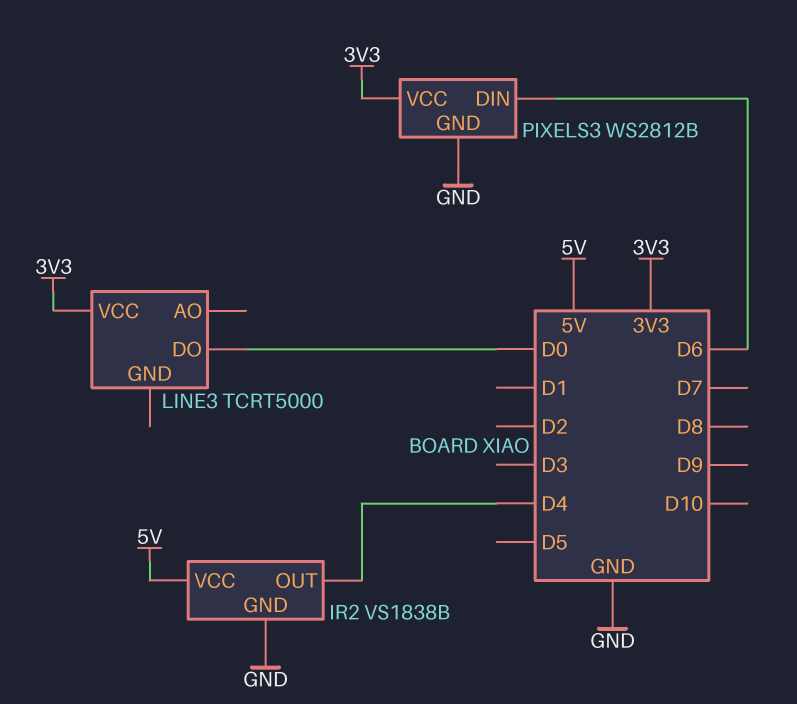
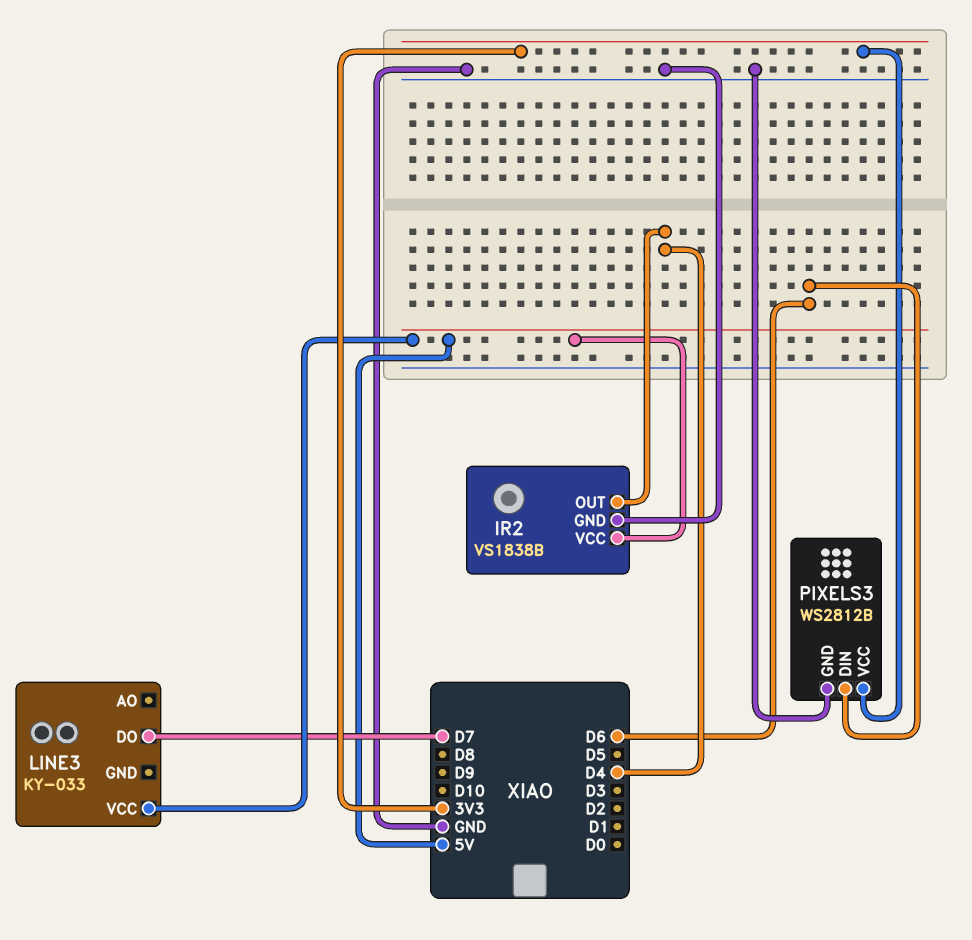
LINE3: TCRT5000 -> KY-033
LINE3 pin DO: D0 -> D7
LINE3 pin VCC: 3V3 -> 5V

